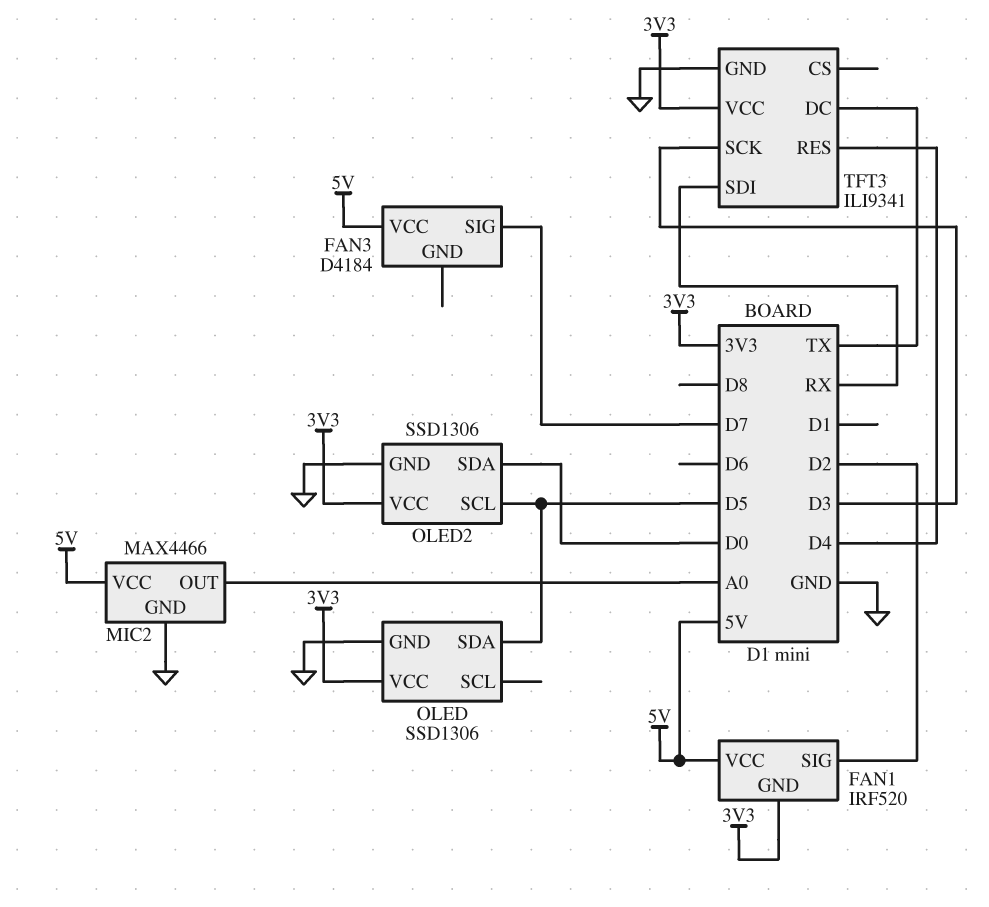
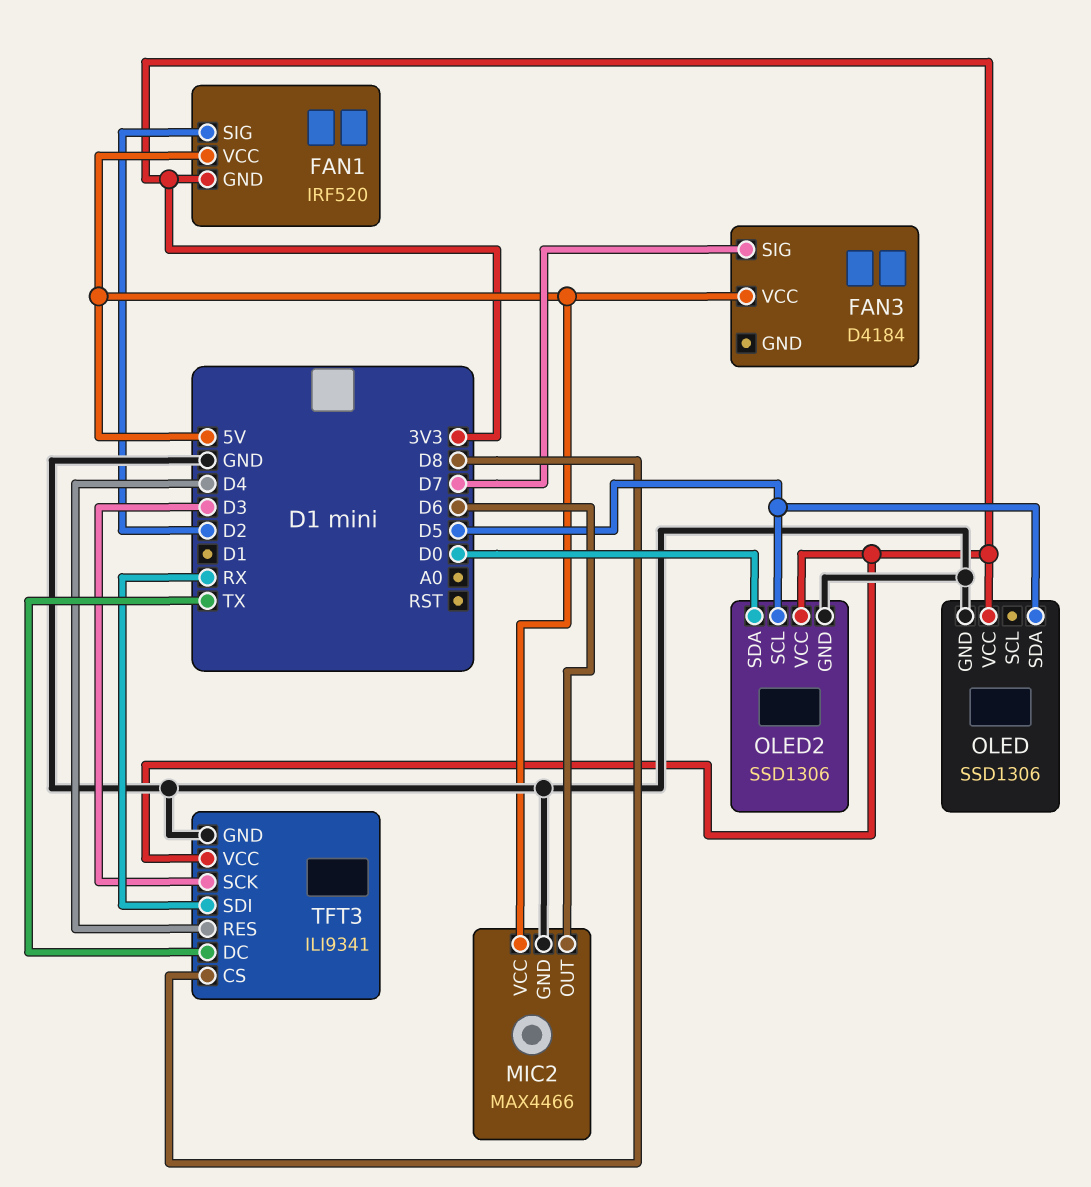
MIC2 pin OUT: A0 -> D6
TFT3 pin CS: none -> D8

